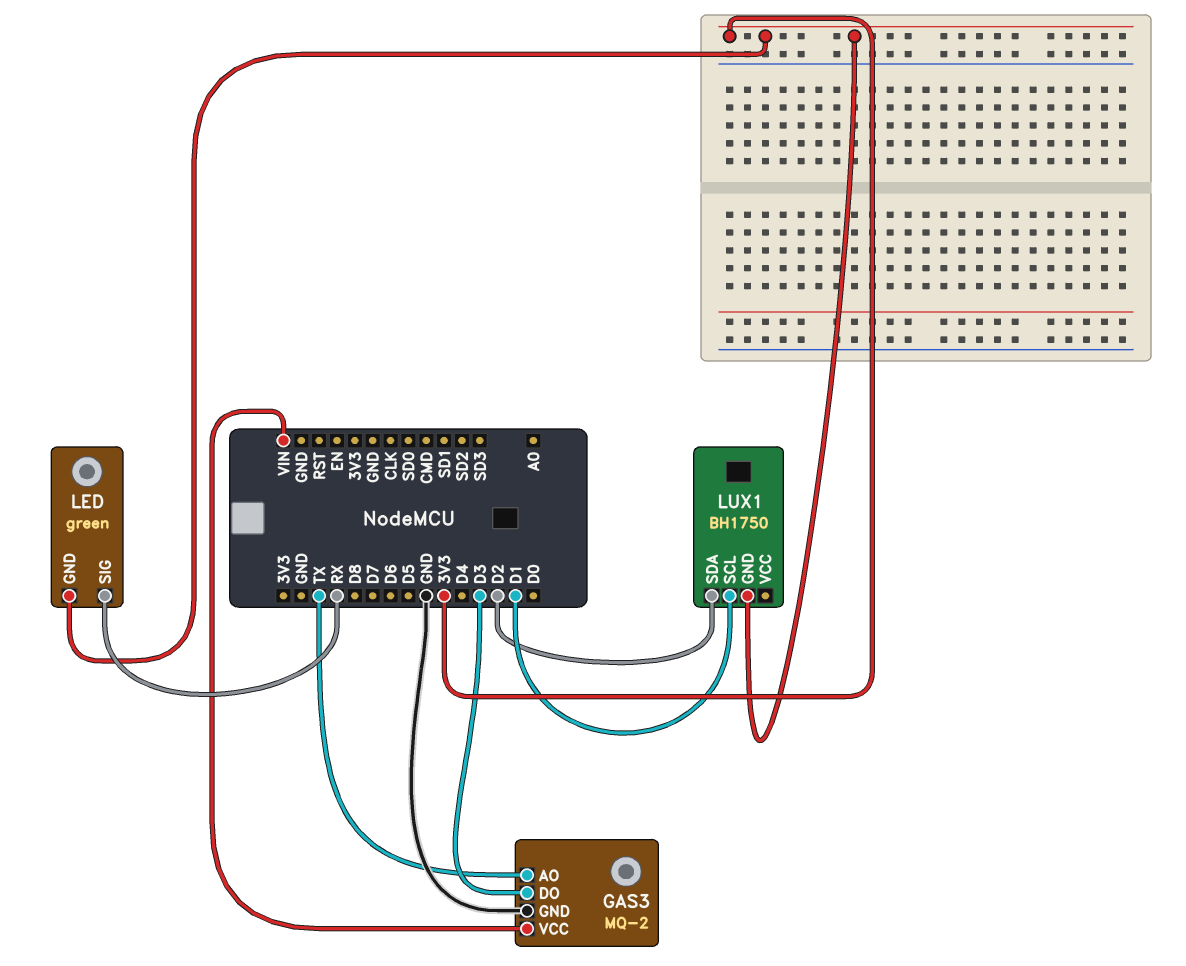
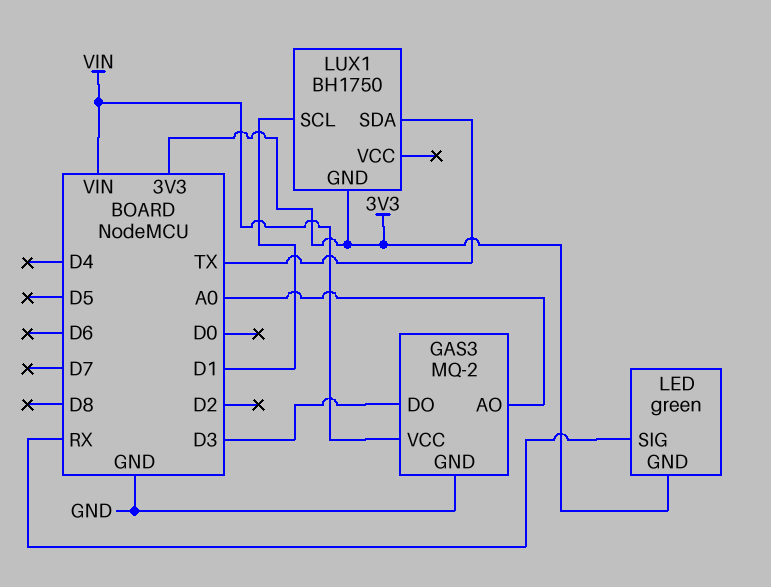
GAS3 pin AO: TX -> A0
LUX1 pin SDA: D2 -> TX

